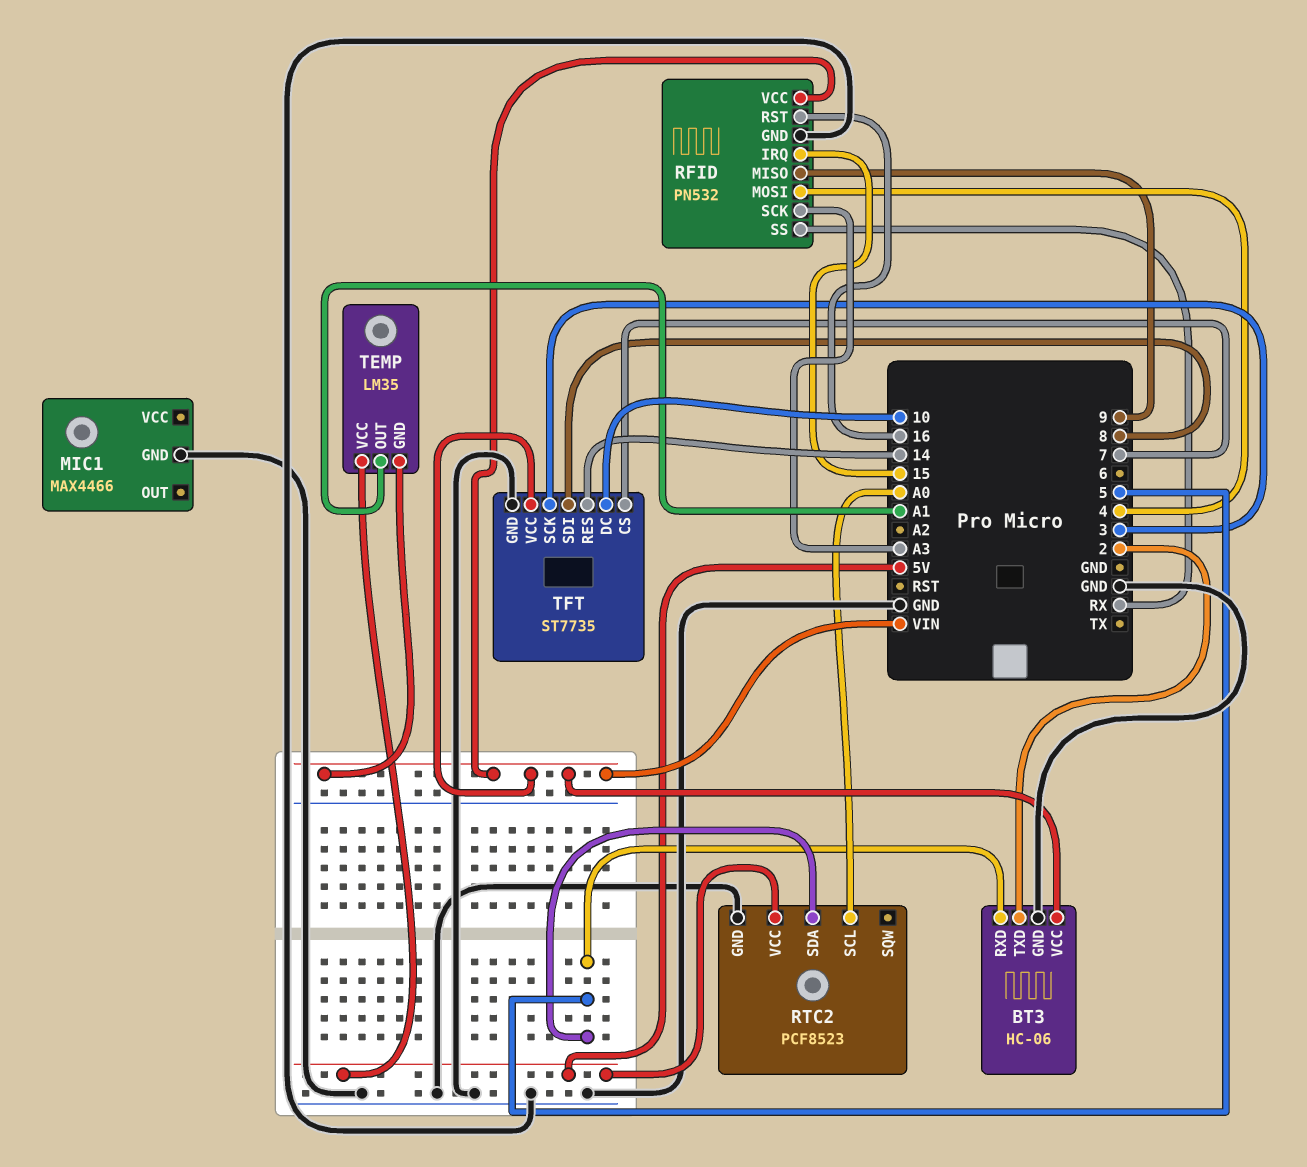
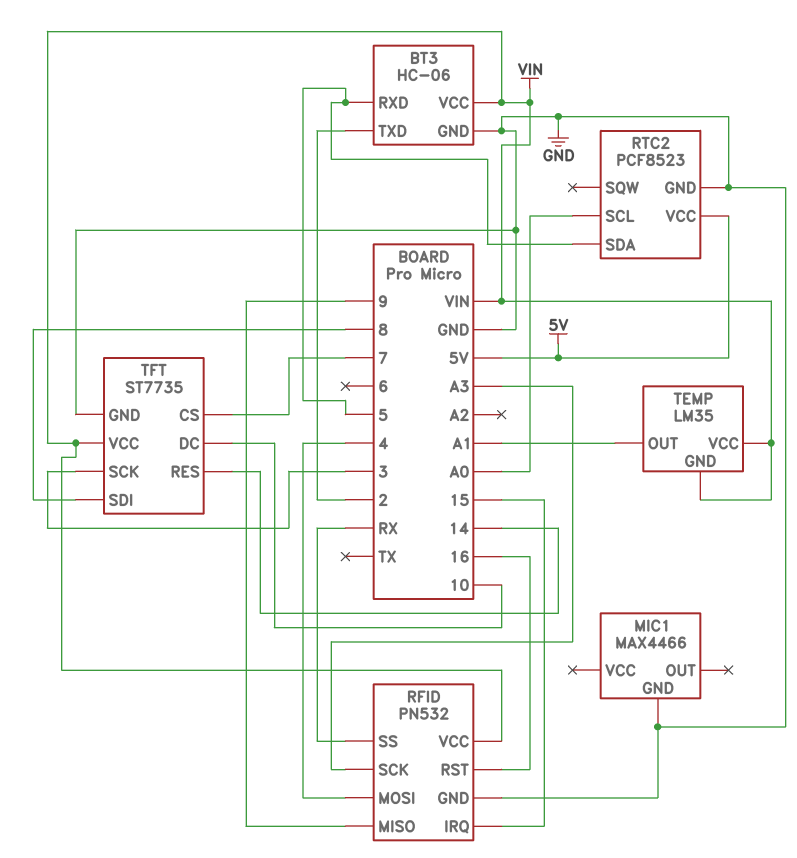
TEMP pin VCC: 5V -> VIN

